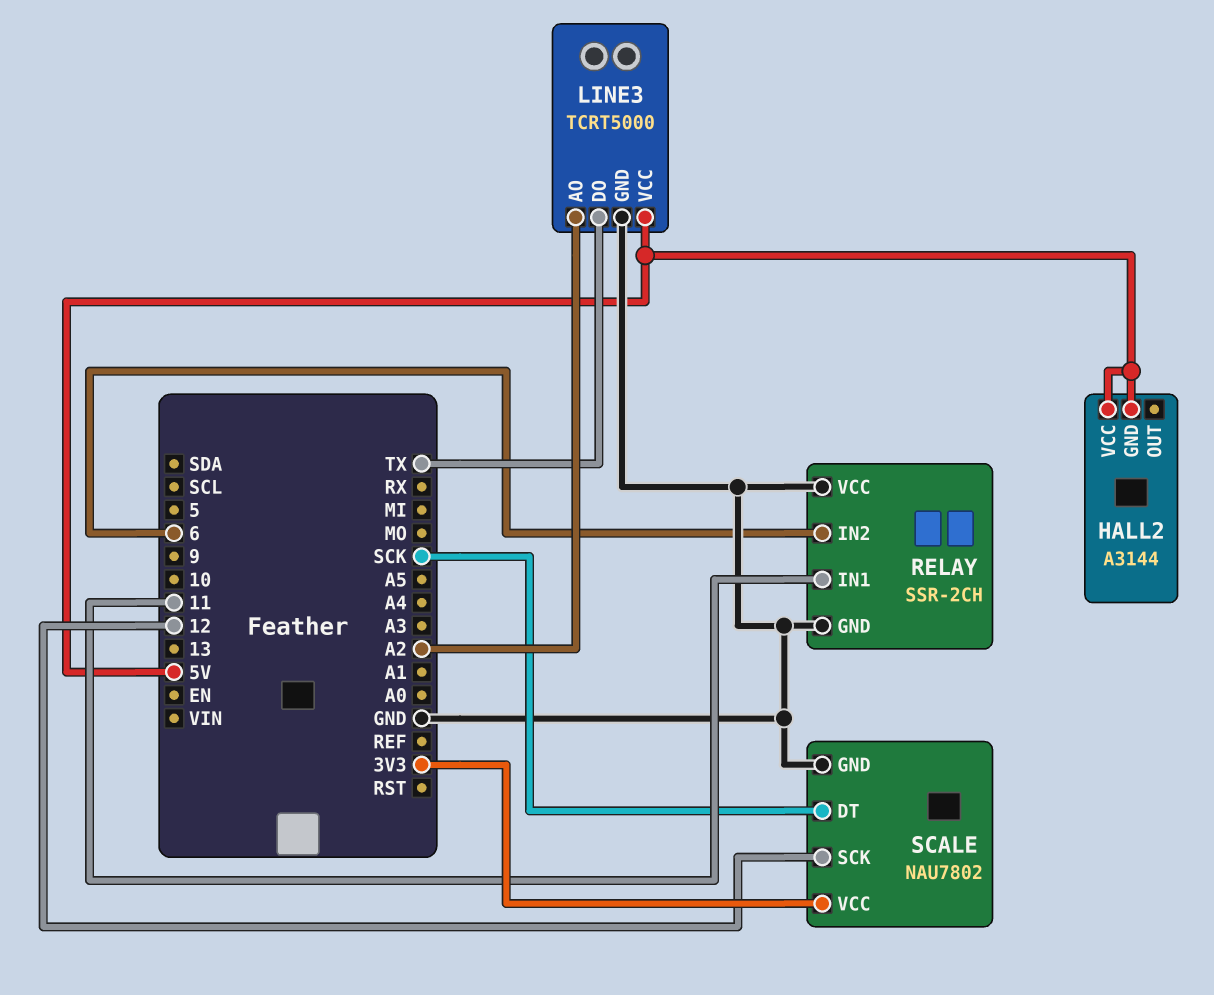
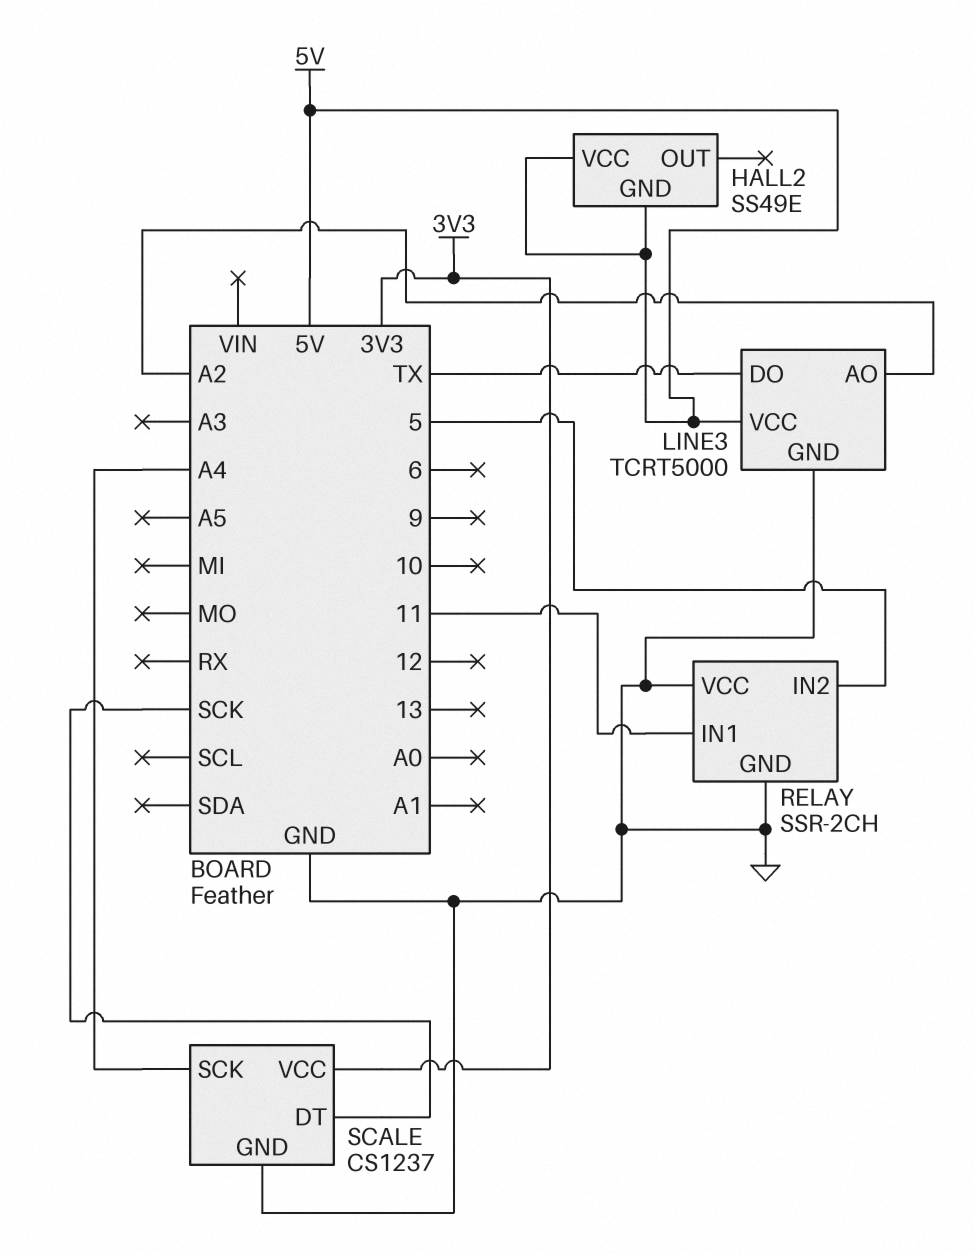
HALL2: A3144 -> SS49E
RELAY pin IN2: 6 -> 5
SCALE: NAU7802 -> CS1237
SCALE pin SCK: 12 -> A4

